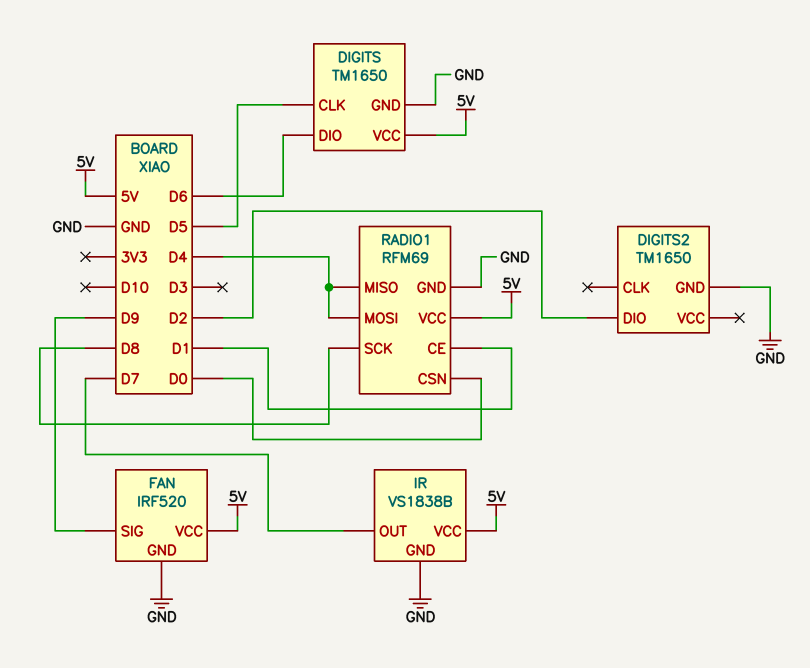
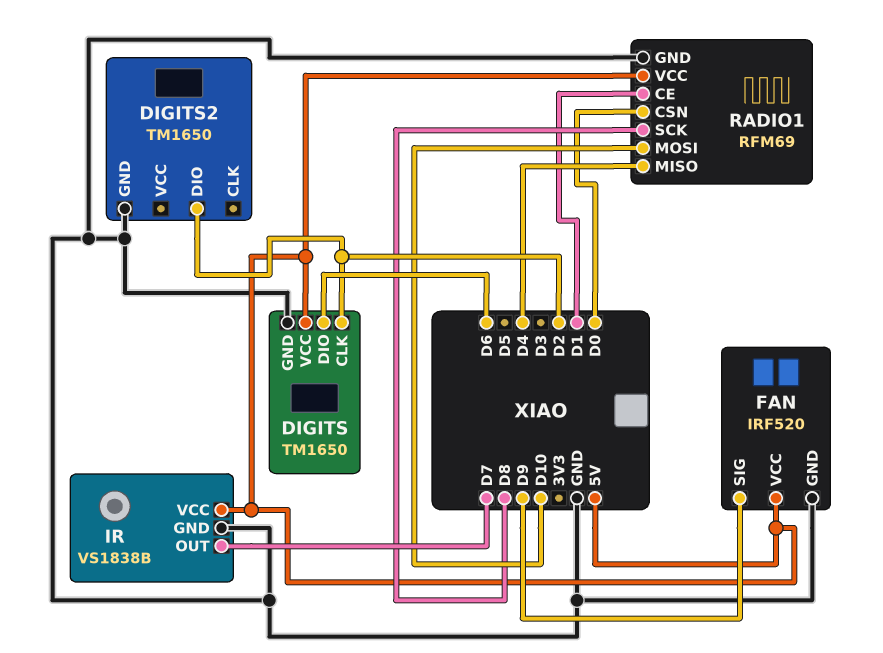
DIGITS pin CLK: D5 -> D2
RADIO1 pin MOSI: D4 -> D10

